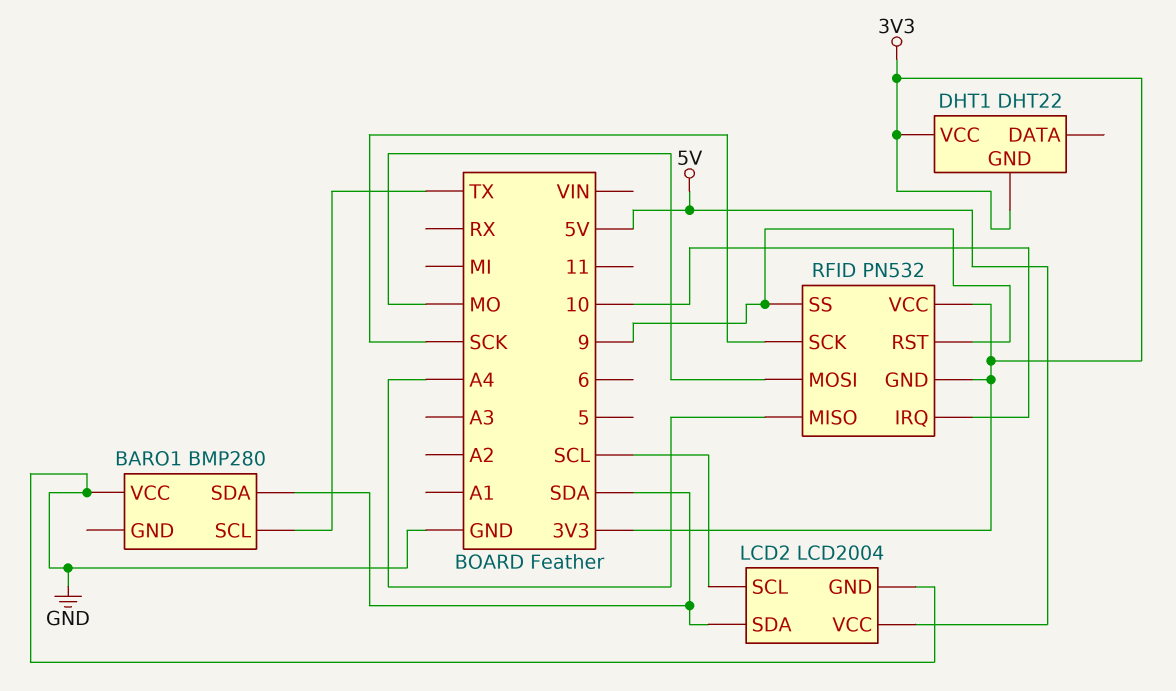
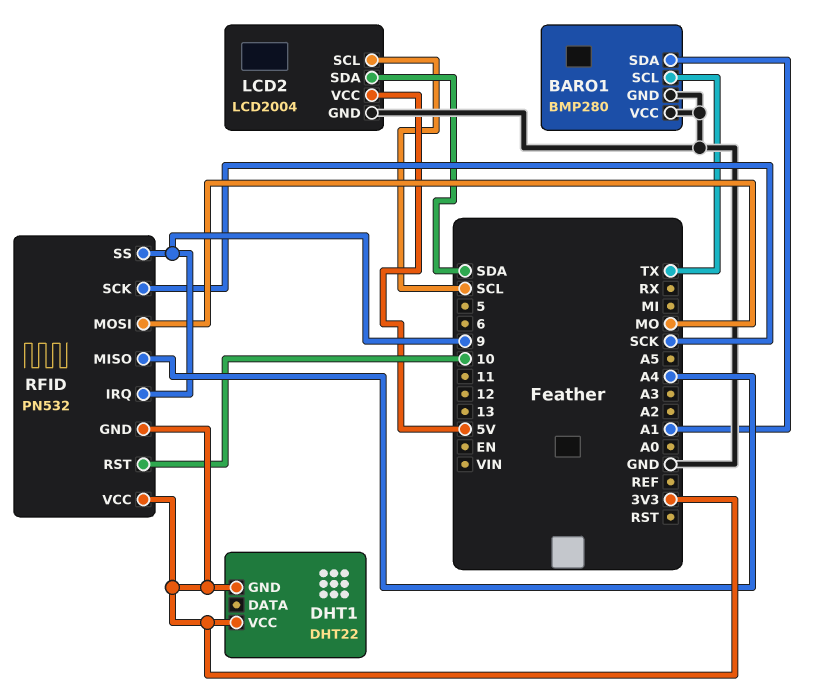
BARO1 pin GND: none -> GND
BARO1 pin SDA: SDA -> A1
RFID pin IRQ: 10 -> 9
RFID pin RST: 9 -> 10

